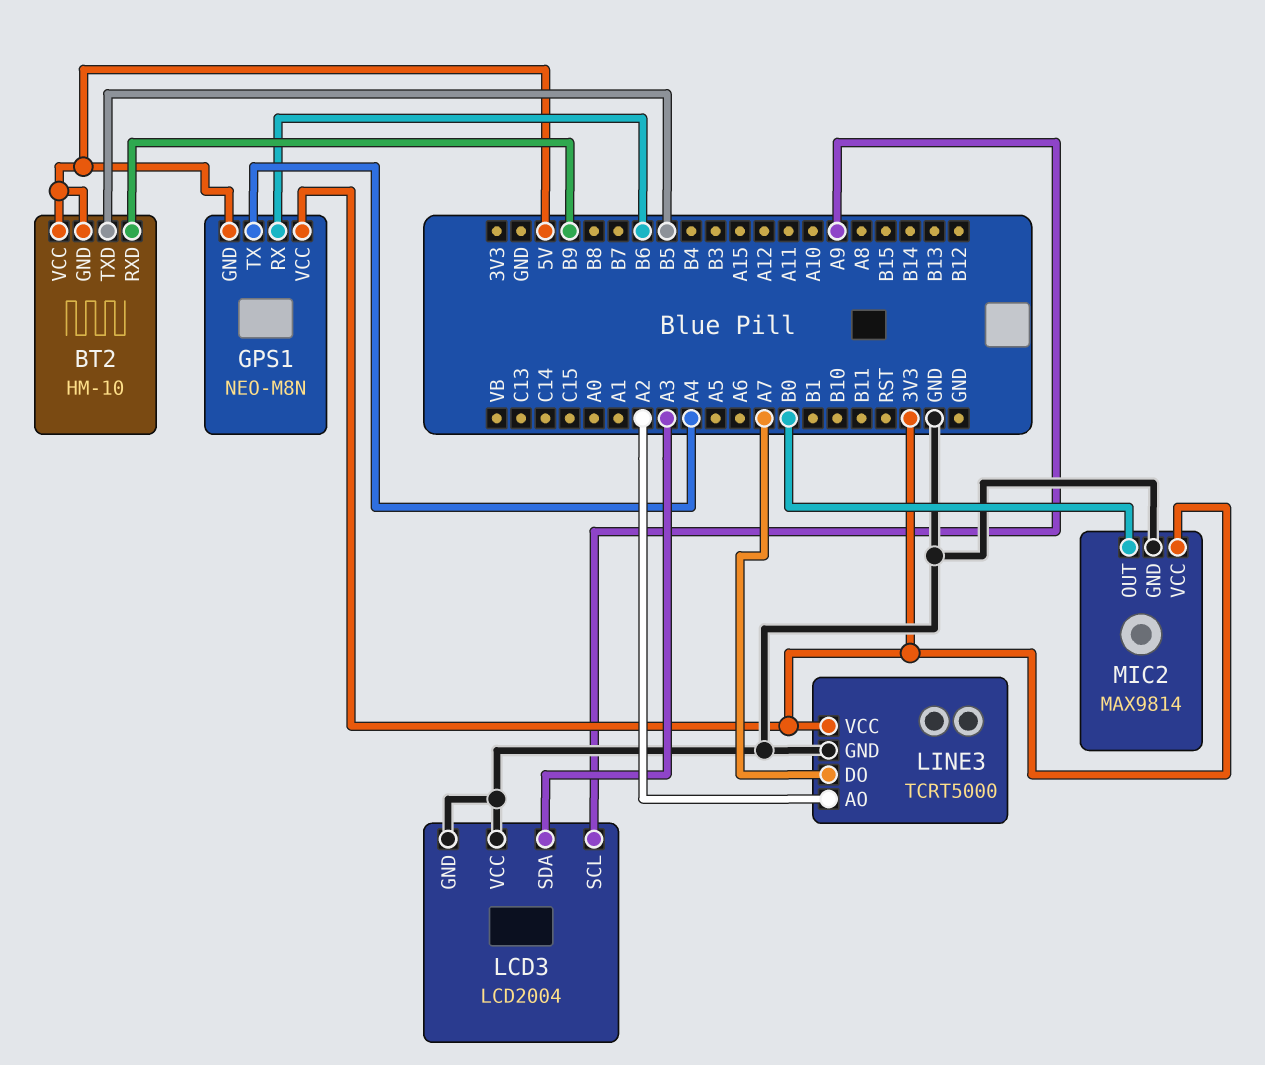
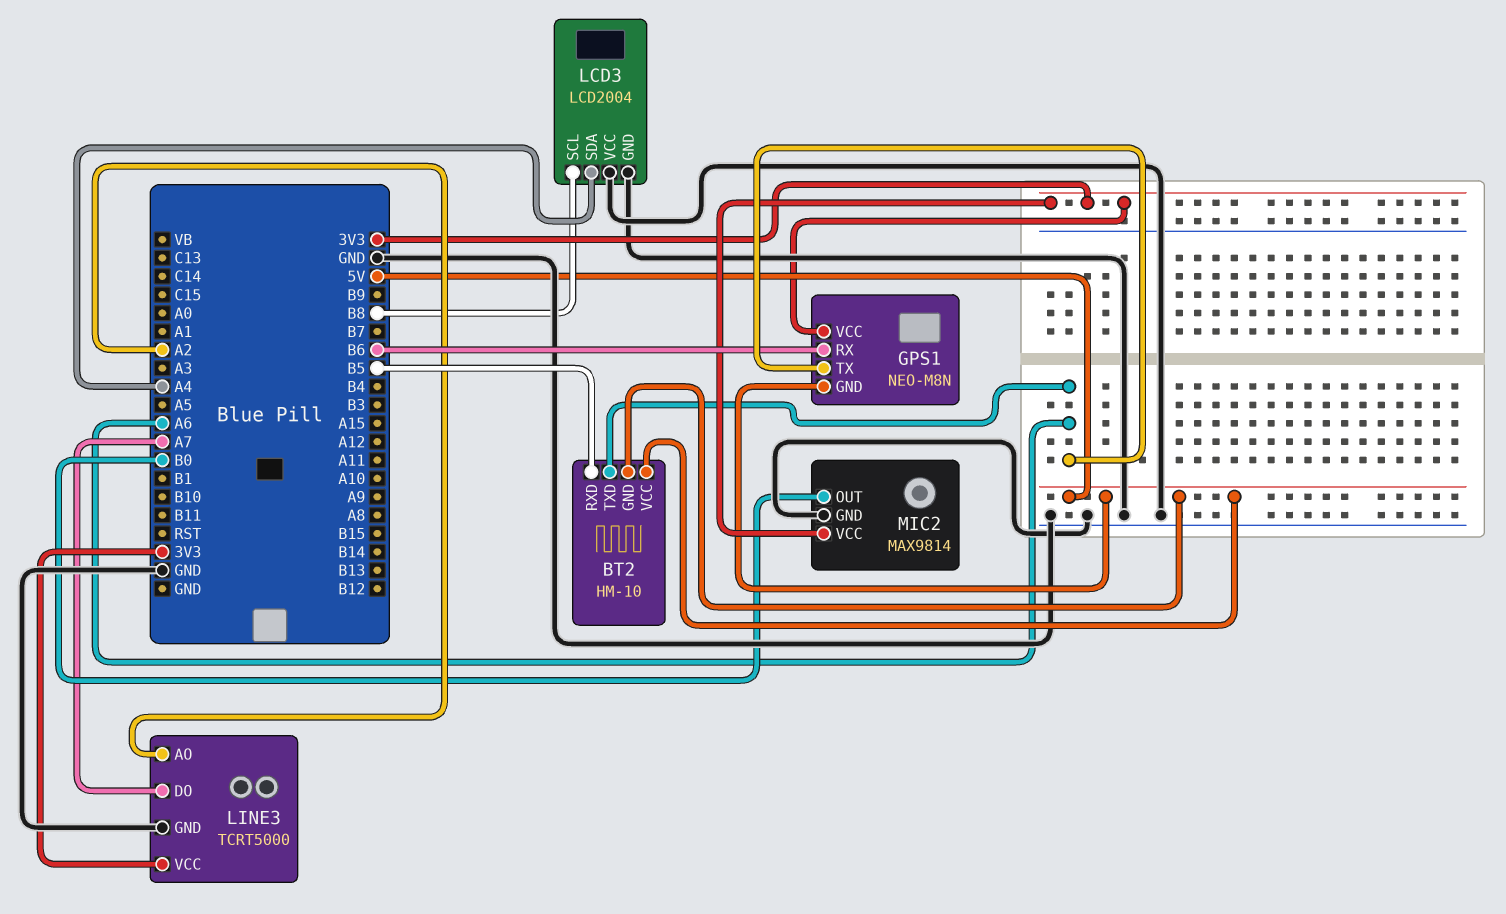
BT2 pin RXD: B9 -> B5
BT2 pin TXD: B5 -> A6
GPS1 pin TX: A4 -> A6
LCD3 pin SCL: A9 -> B8
LCD3 pin SDA: A3 -> A4

